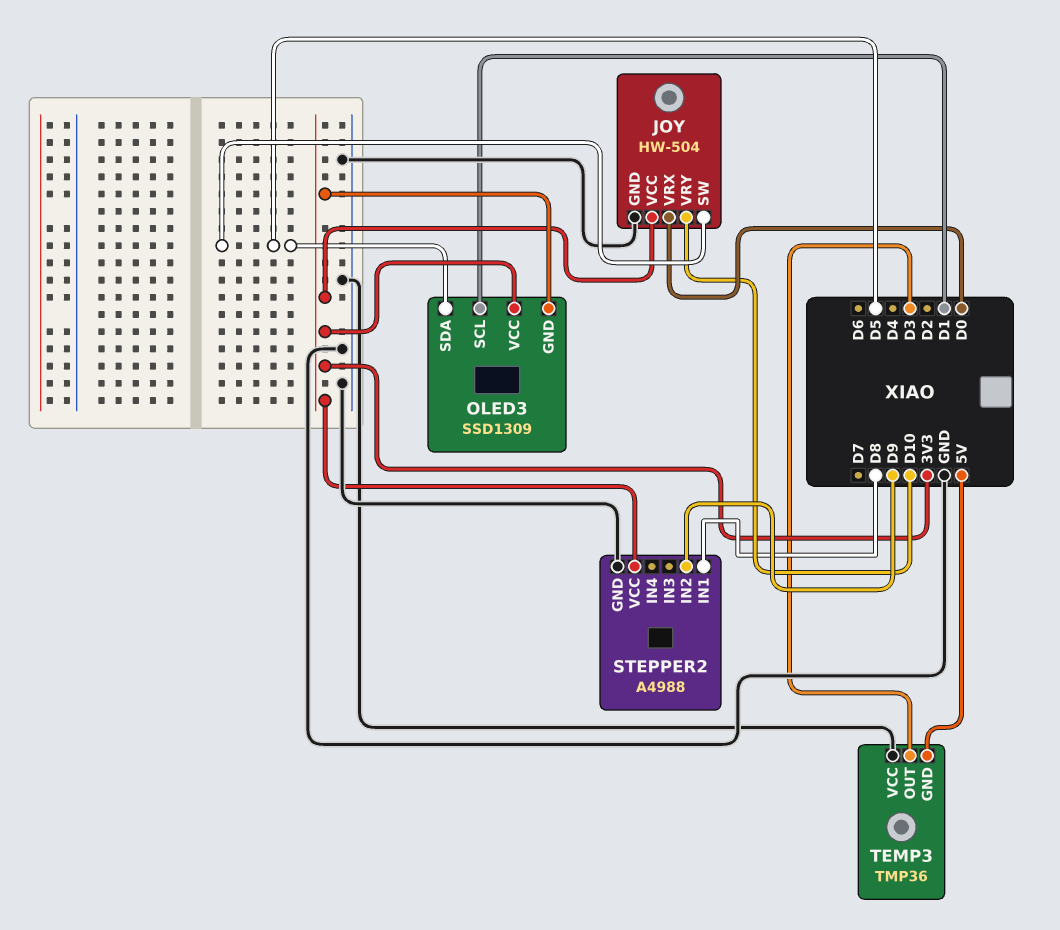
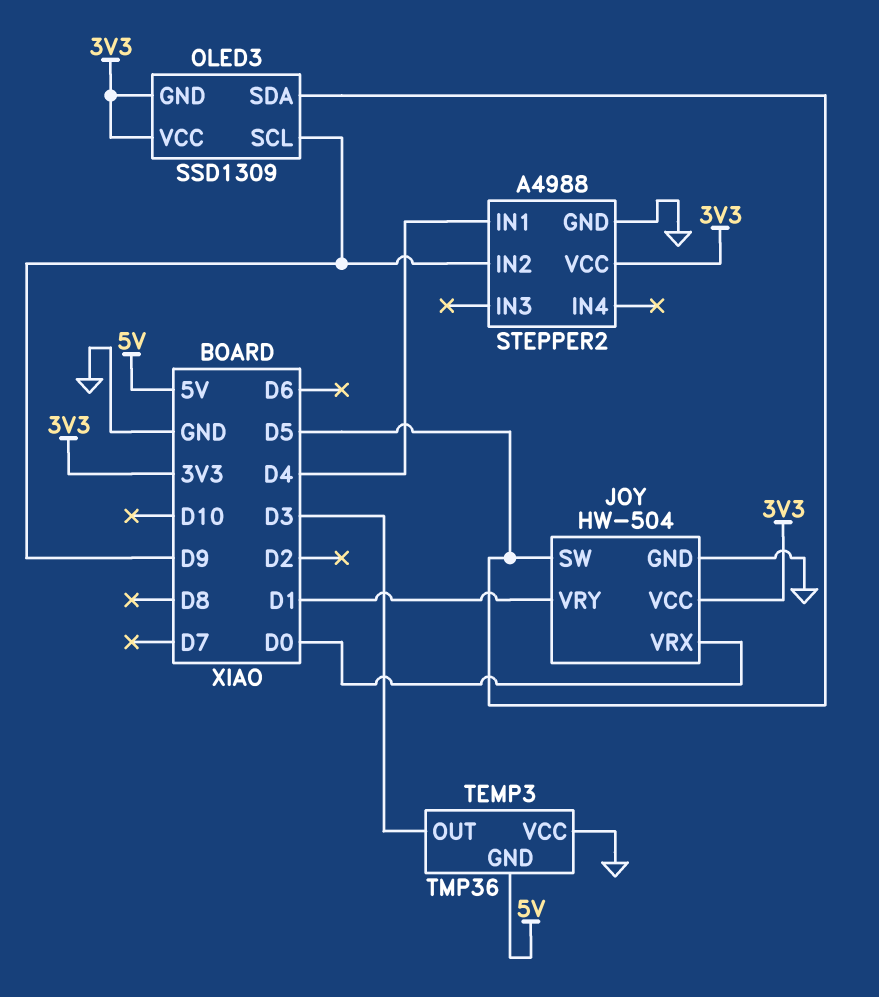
JOY pin VRY: D10 -> D1
OLED3 pin SCL: D1 -> D9
STEPPER2 pin IN1: D8 -> D4

